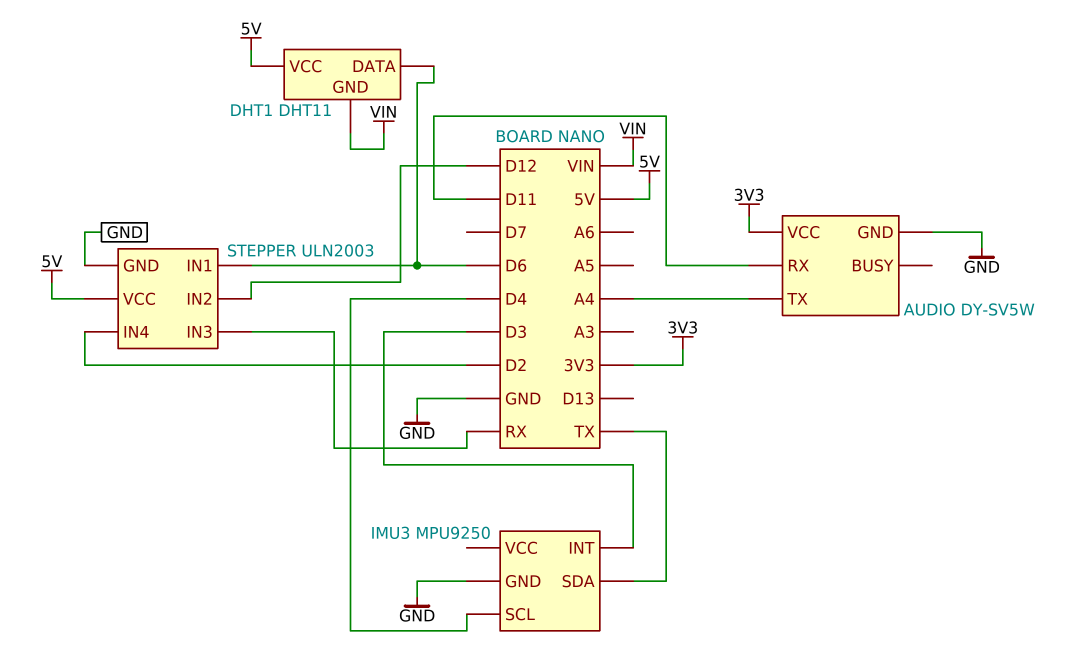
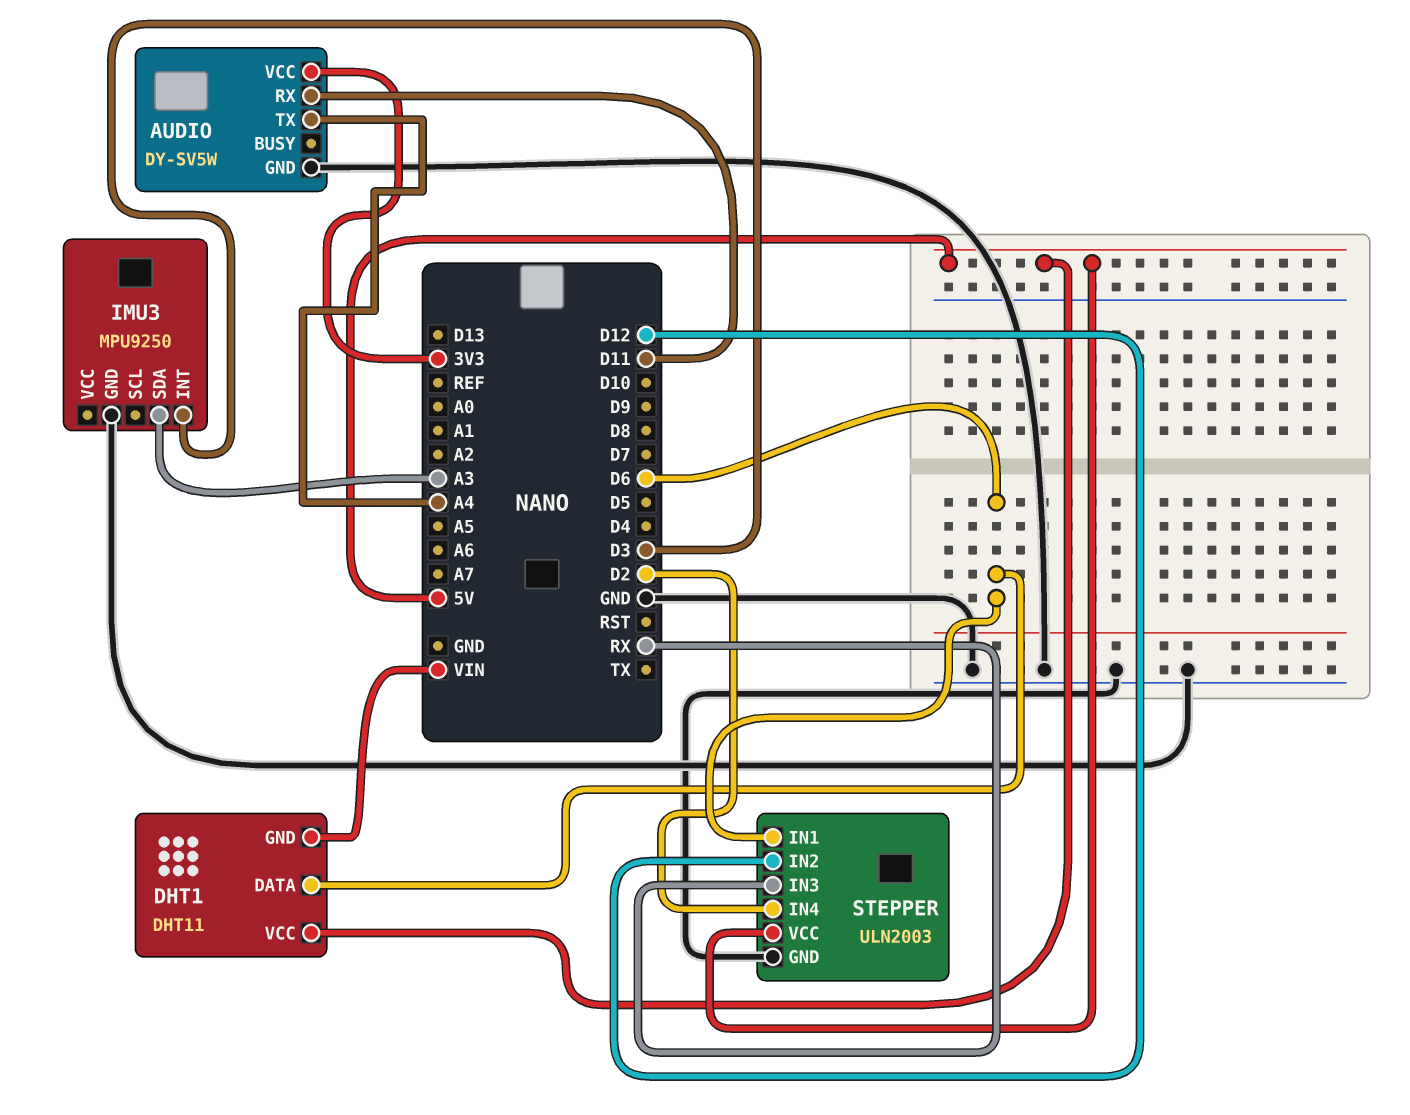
IMU3 pin SCL: D4 -> none
IMU3 pin SDA: TX -> A3

